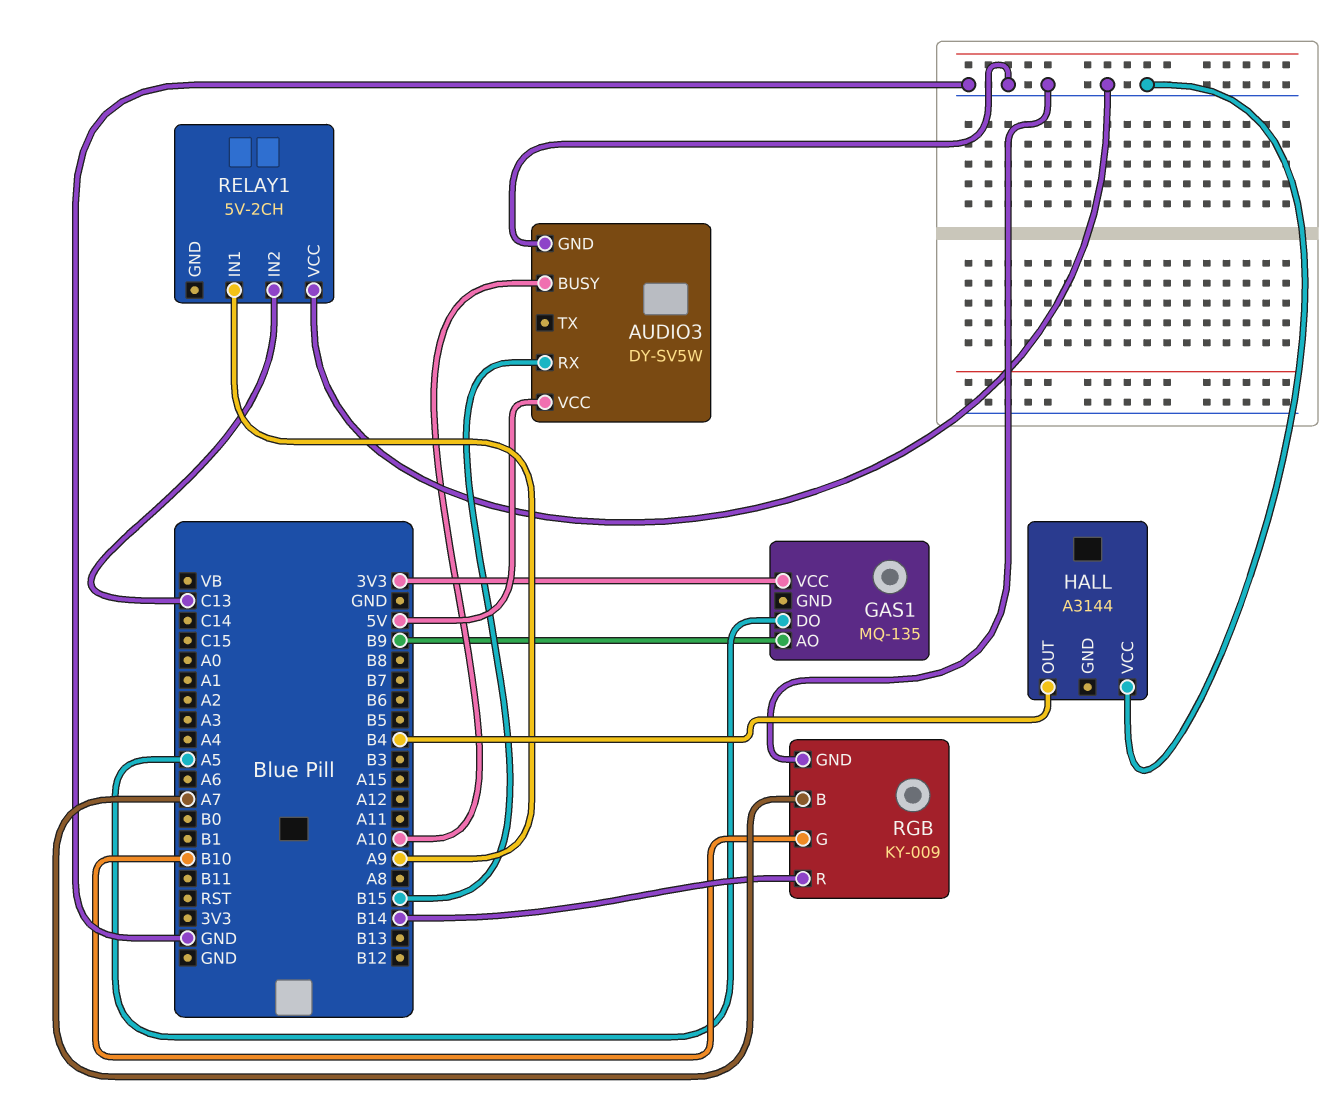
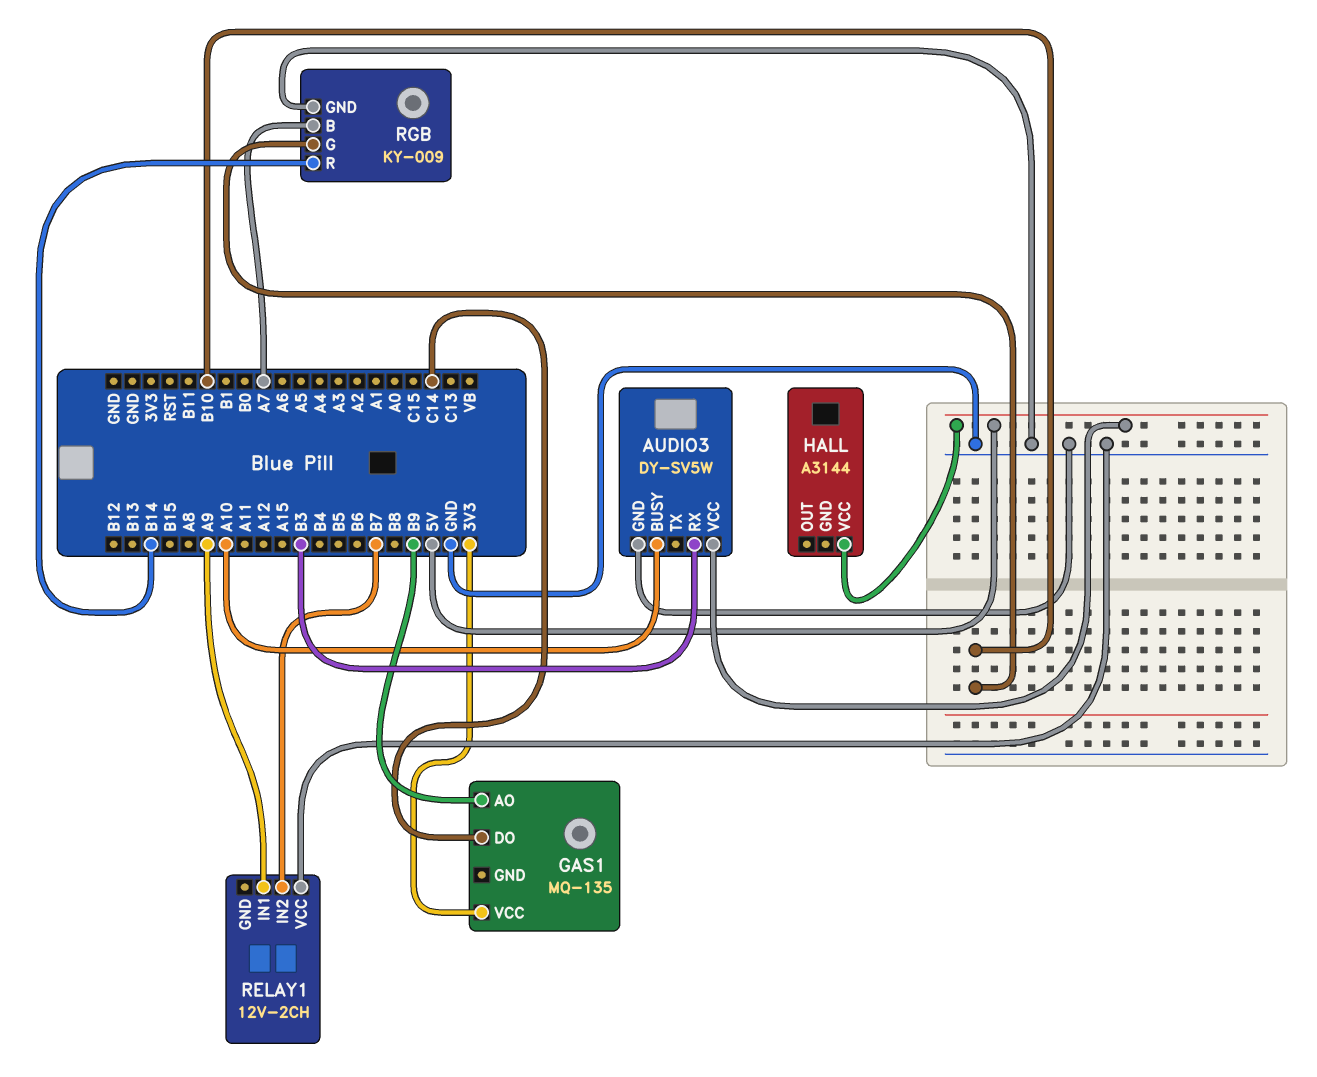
AUDIO3 pin RX: B15 -> B3
GAS1 pin DO: A5 -> C14
HALL pin OUT: B4 -> none
HALL pin VCC: GND -> 5V
RELAY1: 5V-2CH -> 12V-2CH
RELAY1 pin IN2: C13 -> B7

